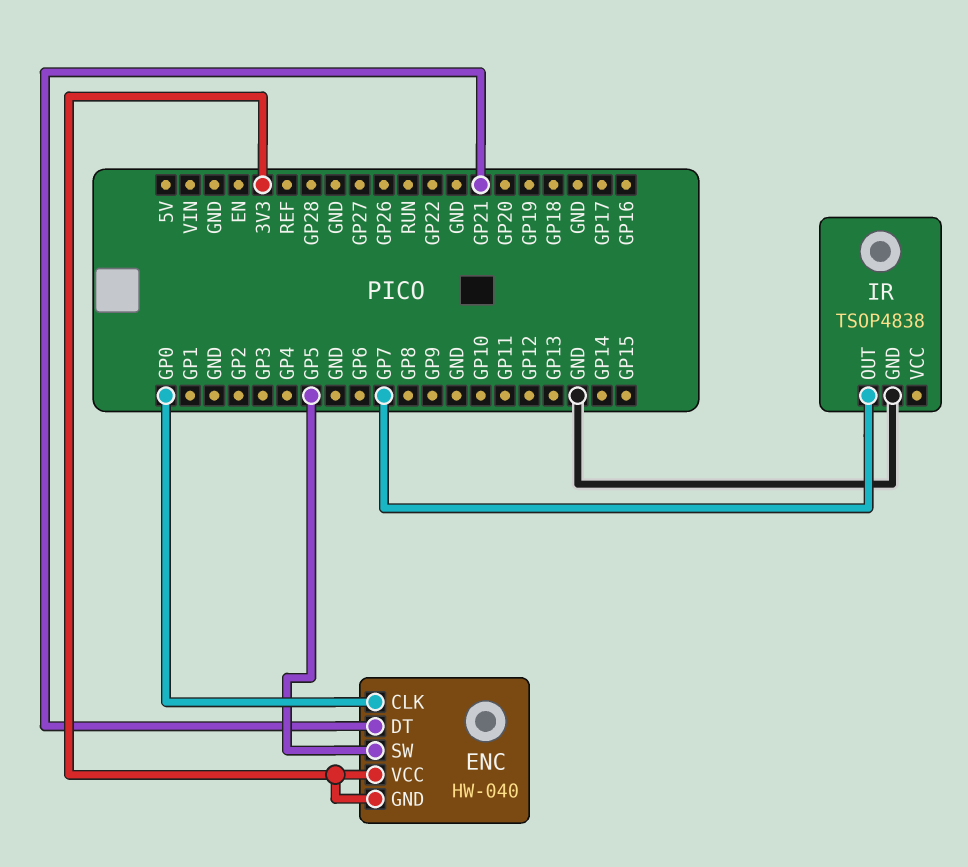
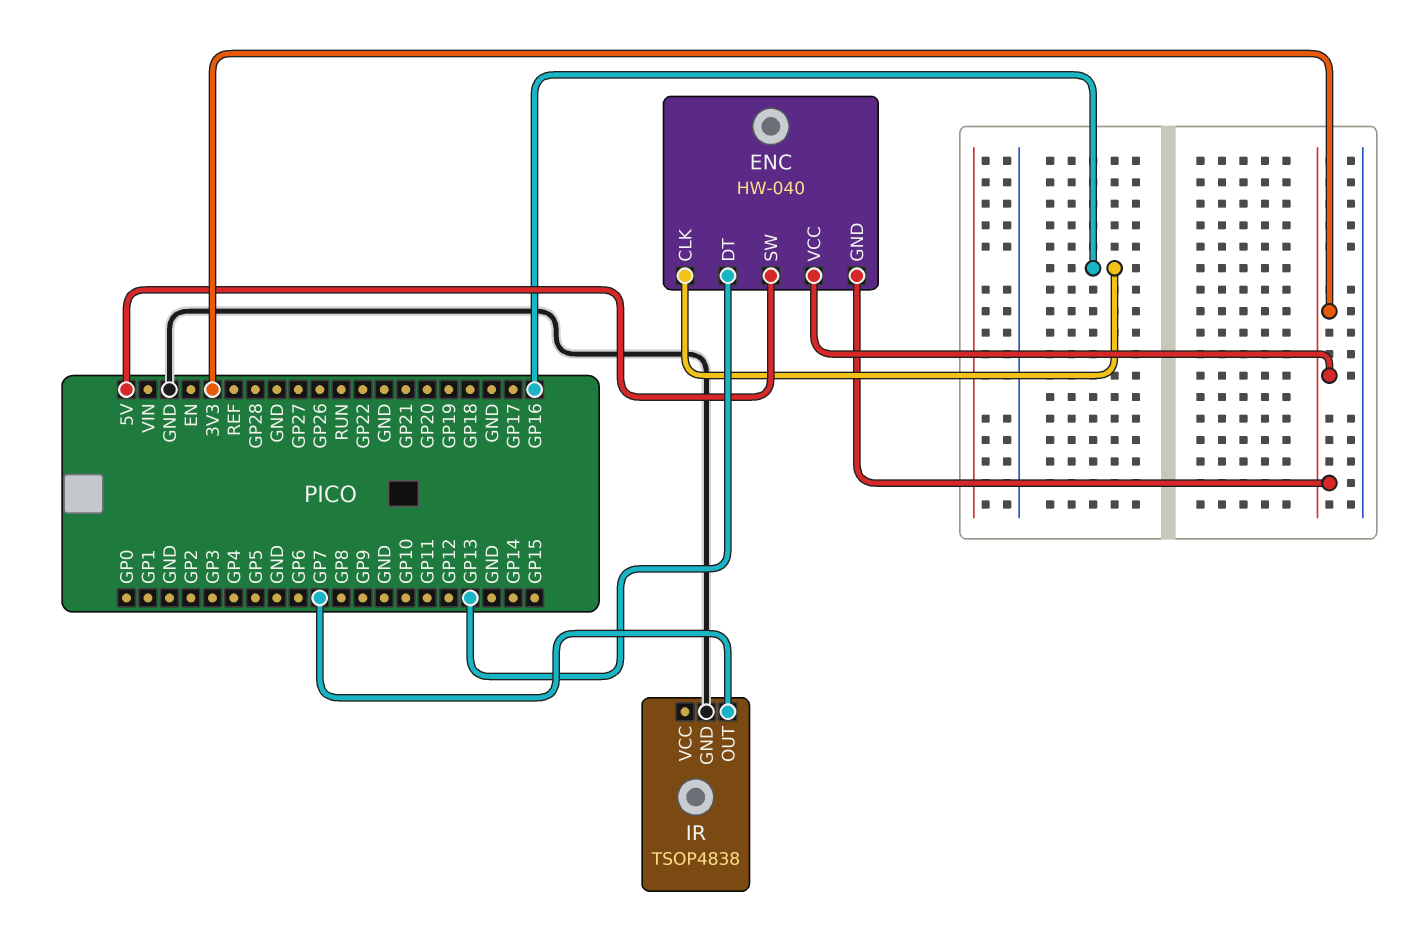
ENC pin CLK: GP0 -> GP16
ENC pin DT: GP21 -> GP13
ENC pin SW: GP5 -> 5V

